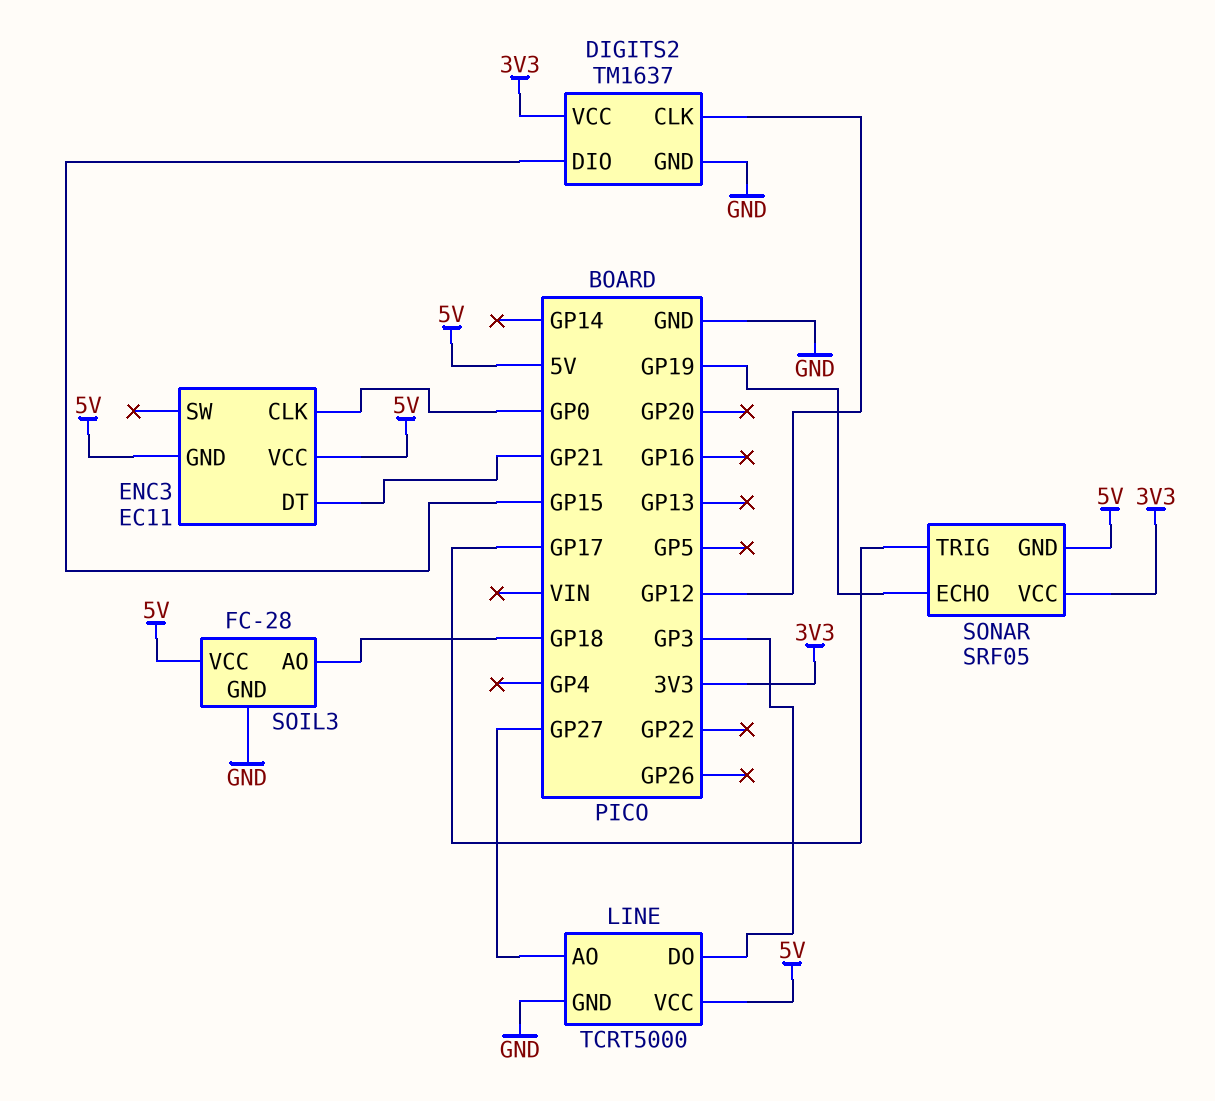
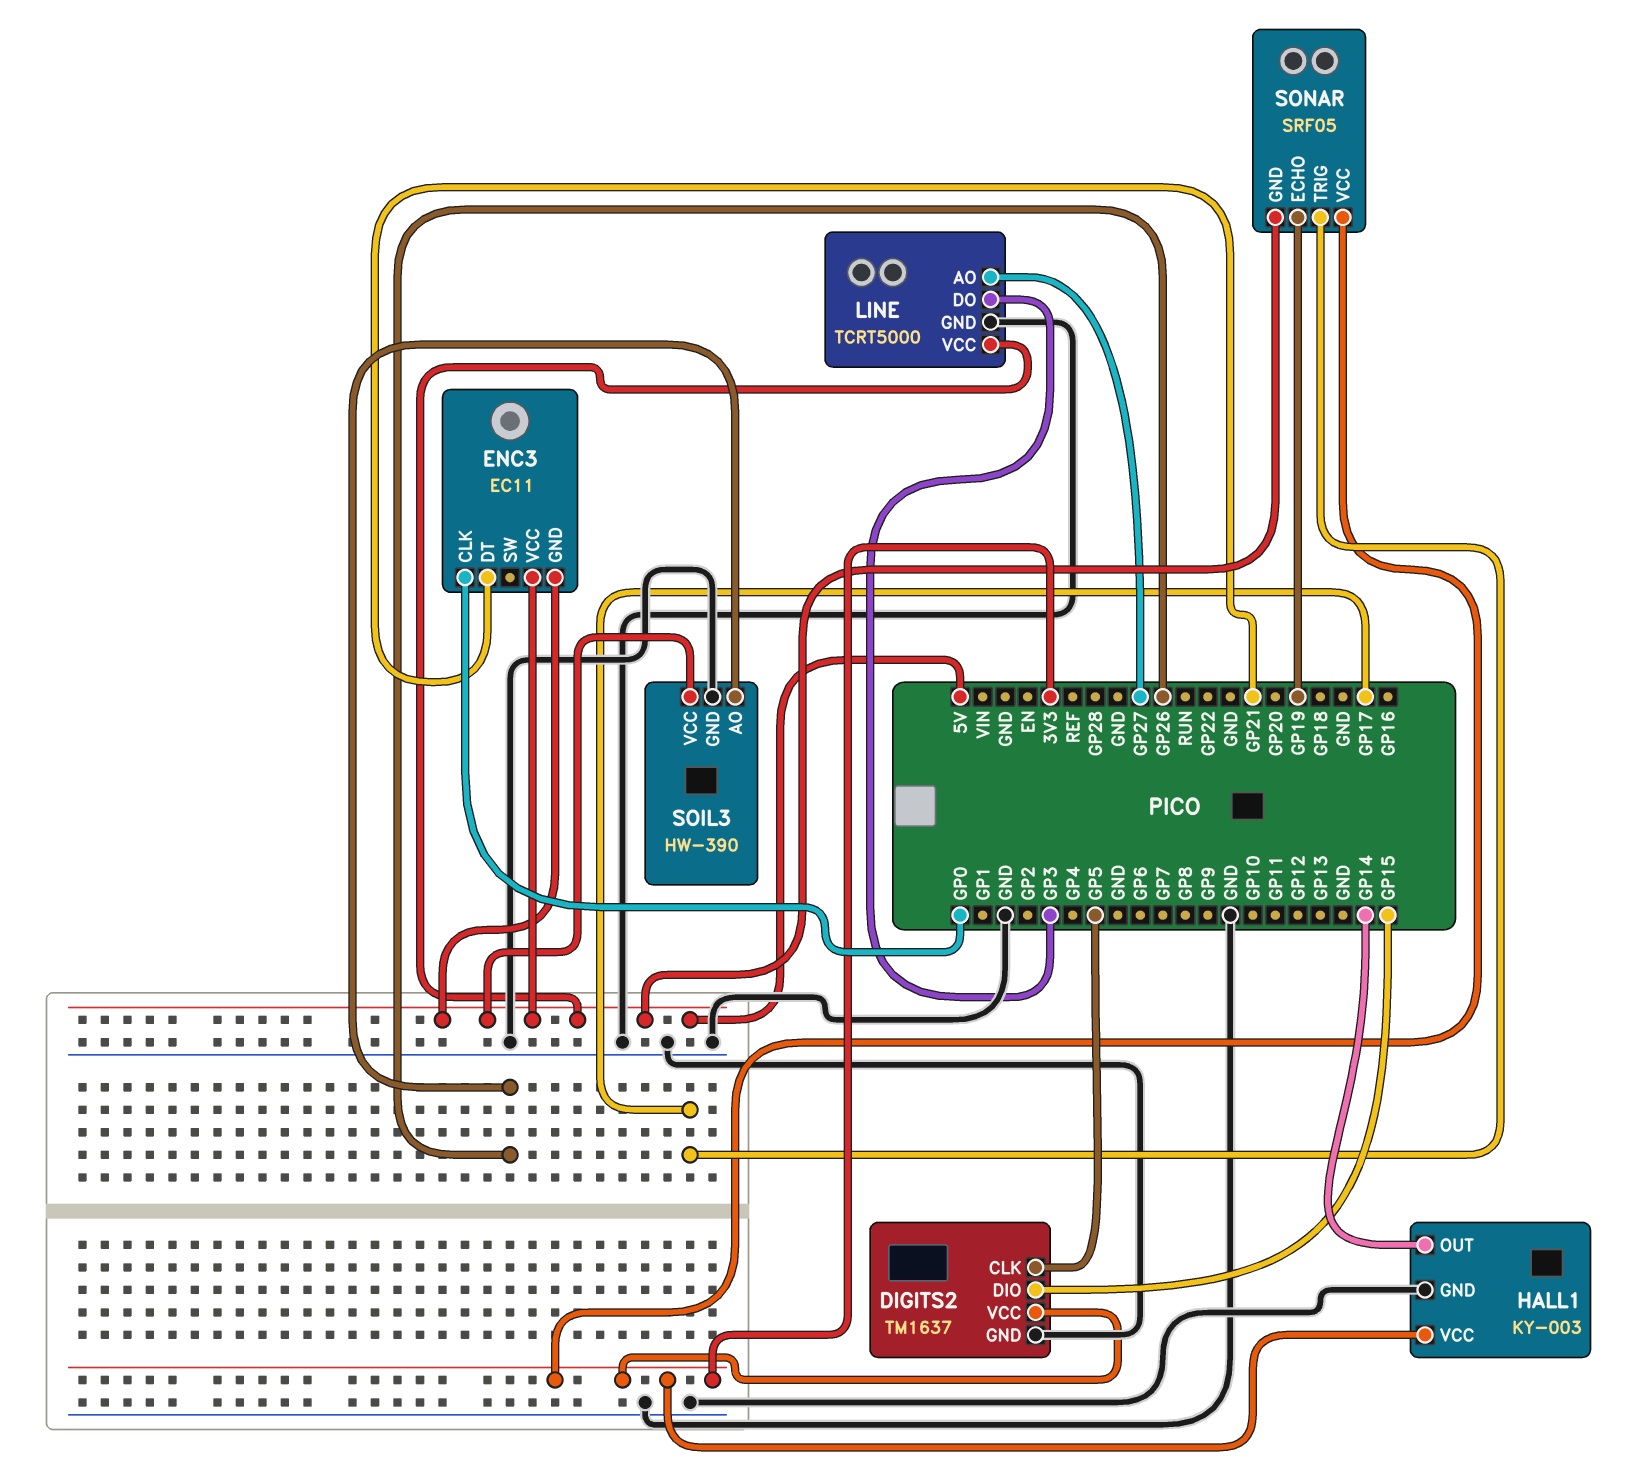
DIGITS2 pin CLK: GP12 -> GP5
HALL1: none -> KY-003
HALL1 pin GND: none -> GND
HALL1 pin OUT: none -> GP14
HALL1 pin VCC: none -> 3V3
SOIL3: FC-28 -> HW-390
SOIL3 pin AO: GP18 -> GP26

